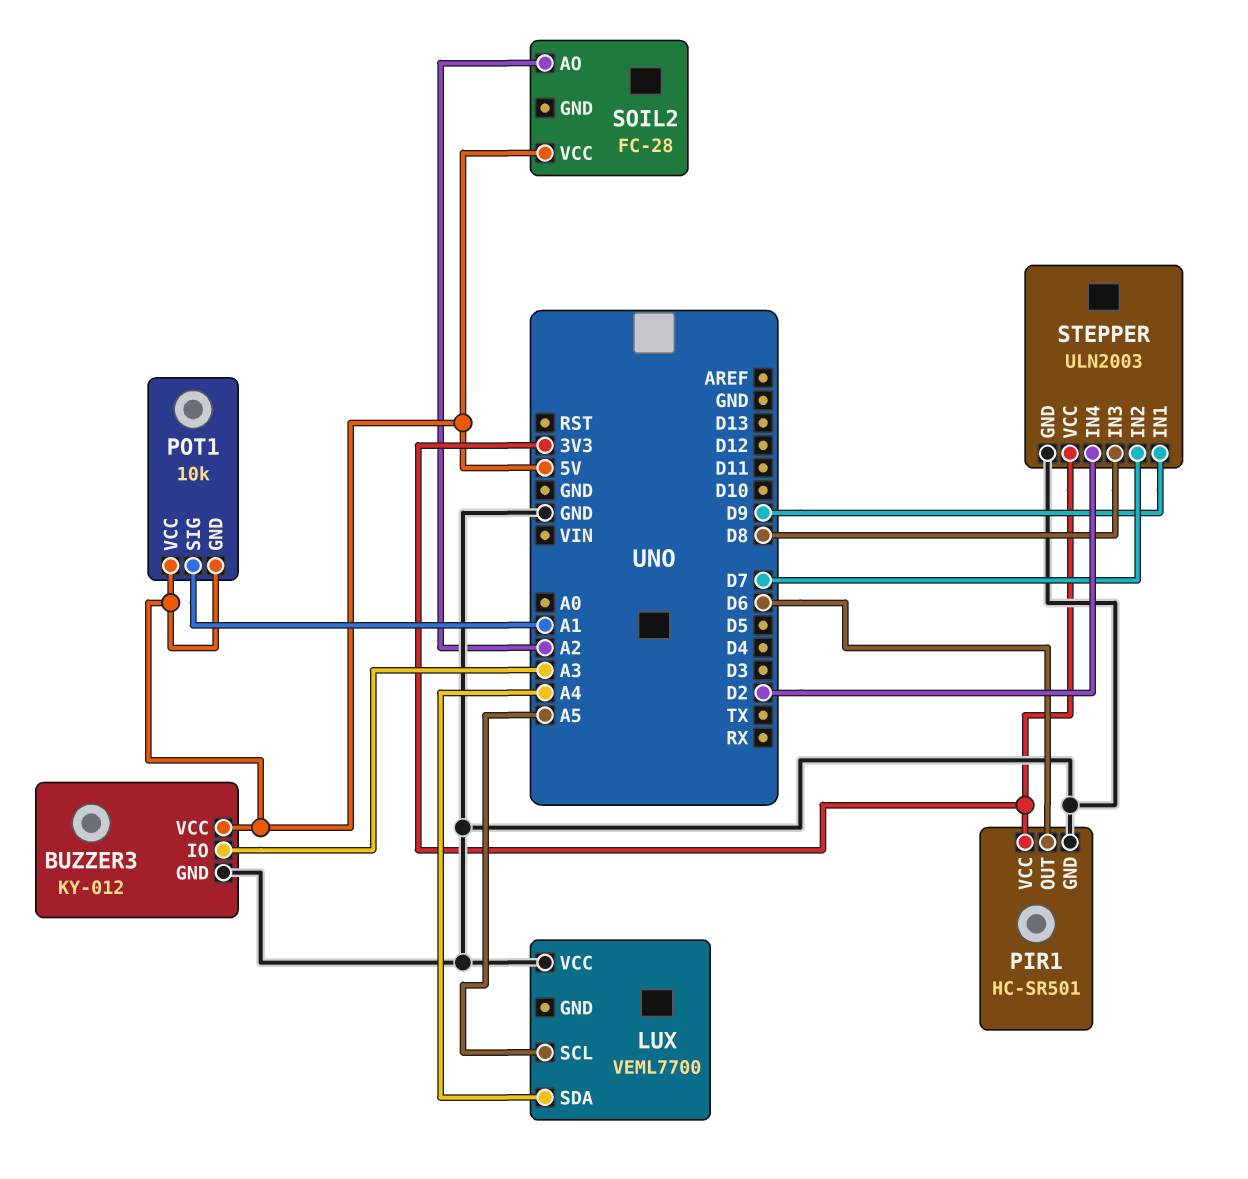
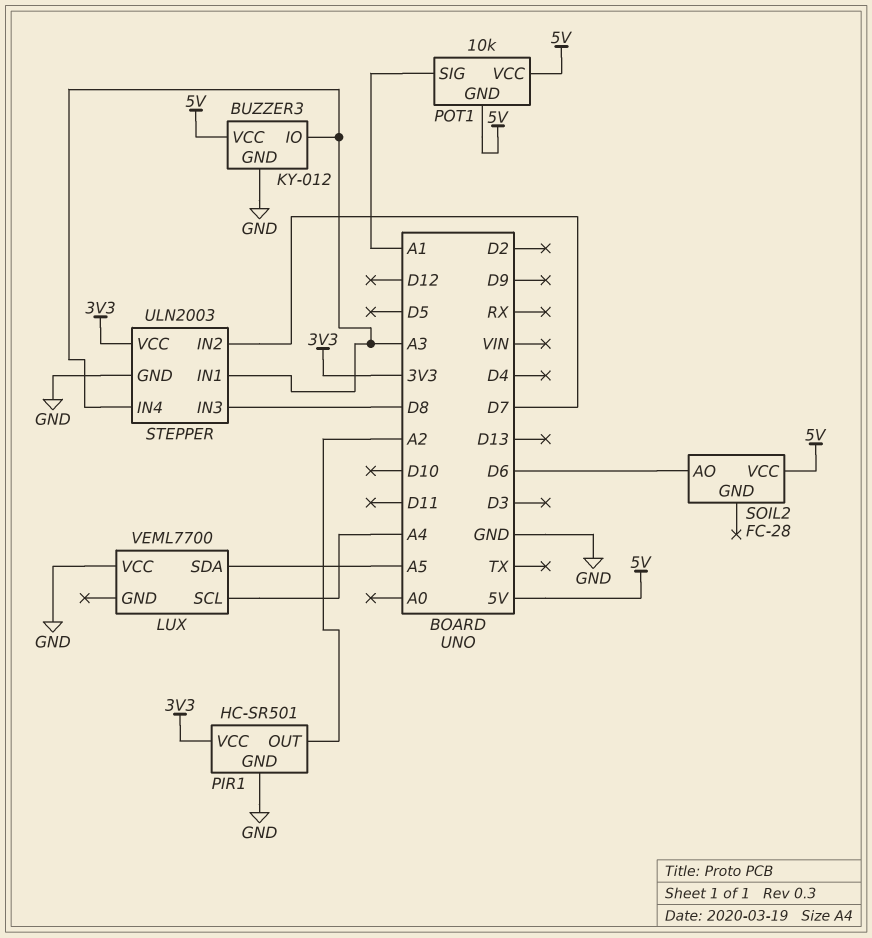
LUX pin SCL: A5 -> A4
LUX pin SDA: A4 -> A5
PIR1 pin OUT: D6 -> A2
SOIL2 pin AO: A2 -> D6
STEPPER pin IN1: D9 -> A3
STEPPER pin IN4: D2 -> A3

